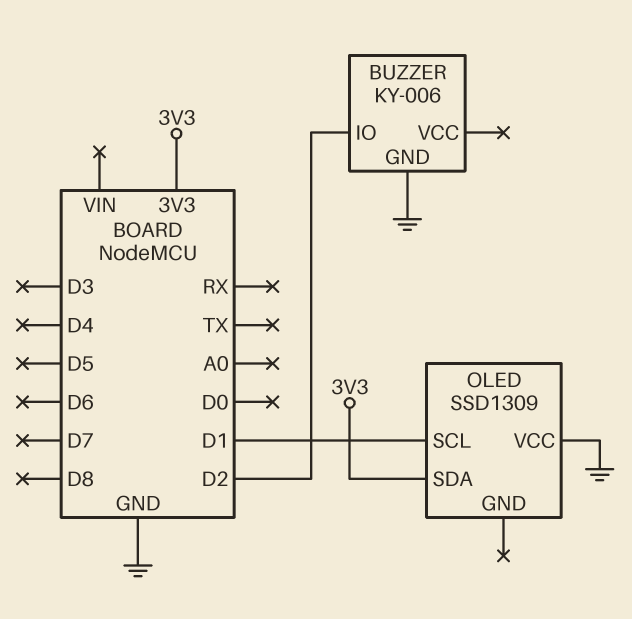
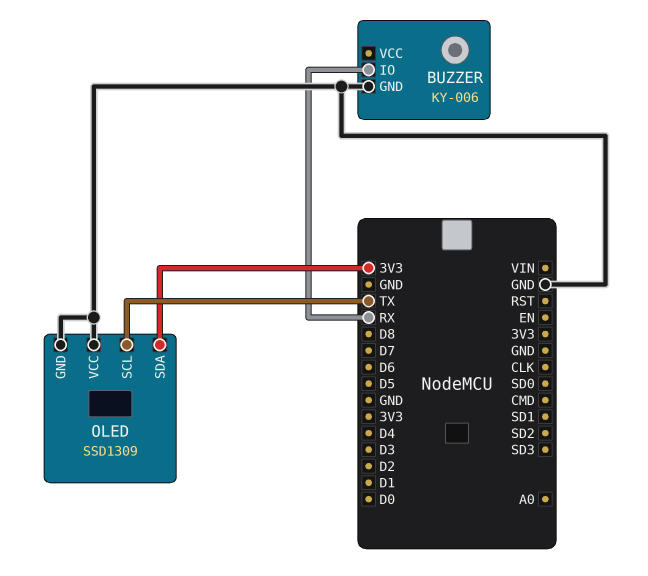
BUZZER pin IO: D2 -> RX
OLED pin GND: none -> GND
OLED pin SCL: D1 -> TX

